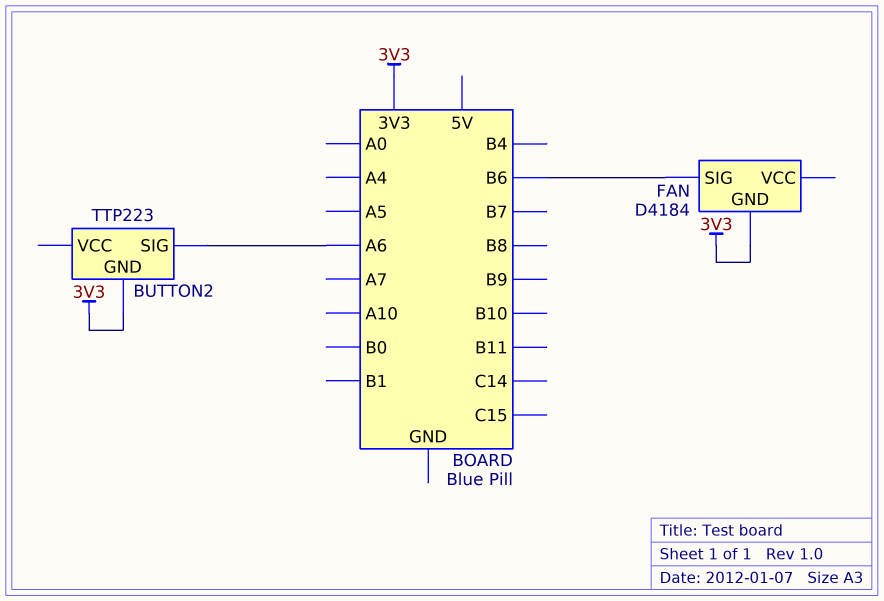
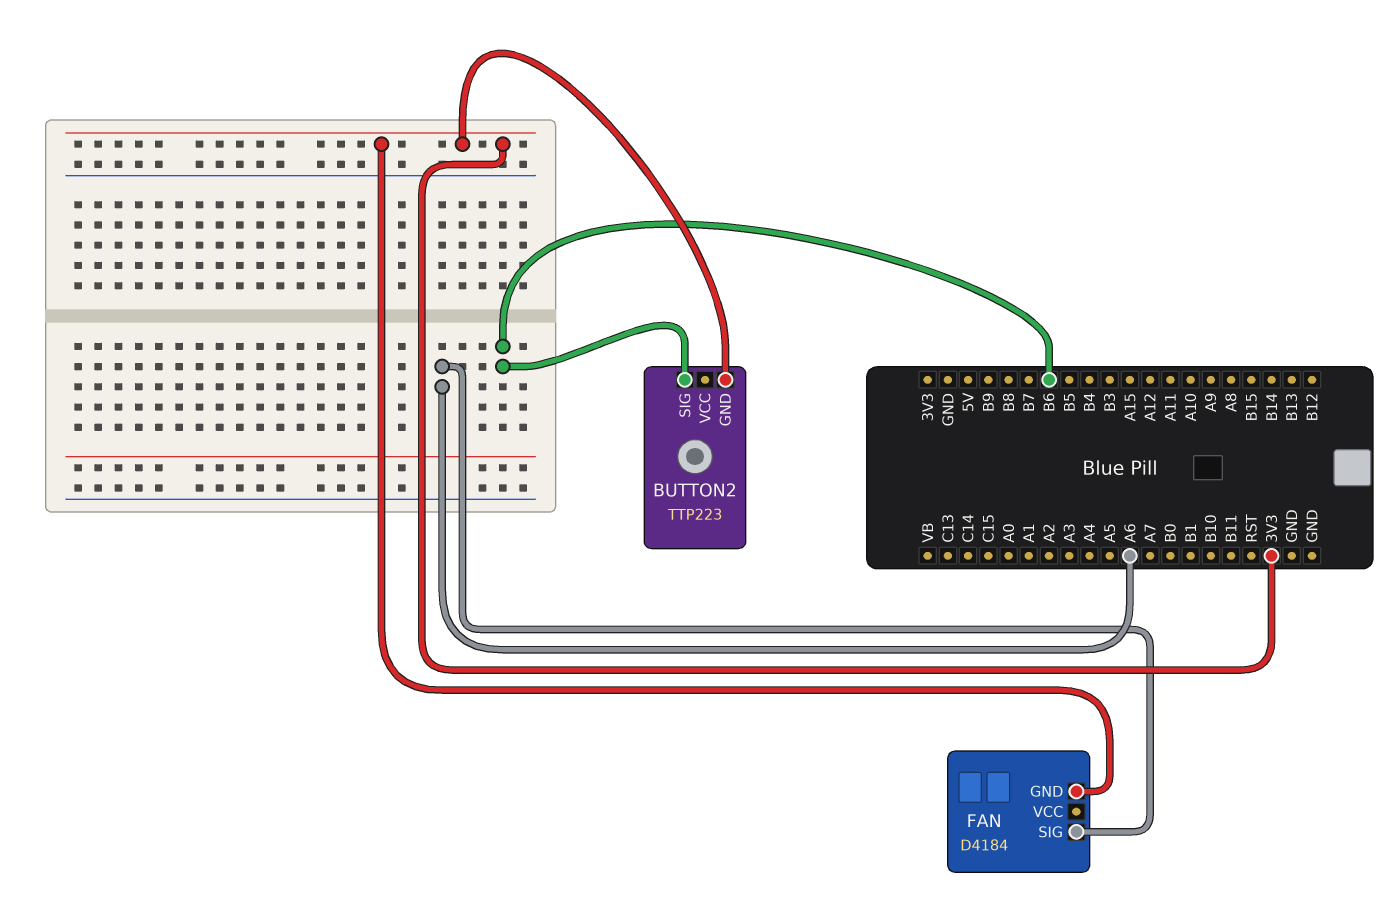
BUTTON2 pin SIG: A6 -> B6
FAN pin SIG: B6 -> A6

